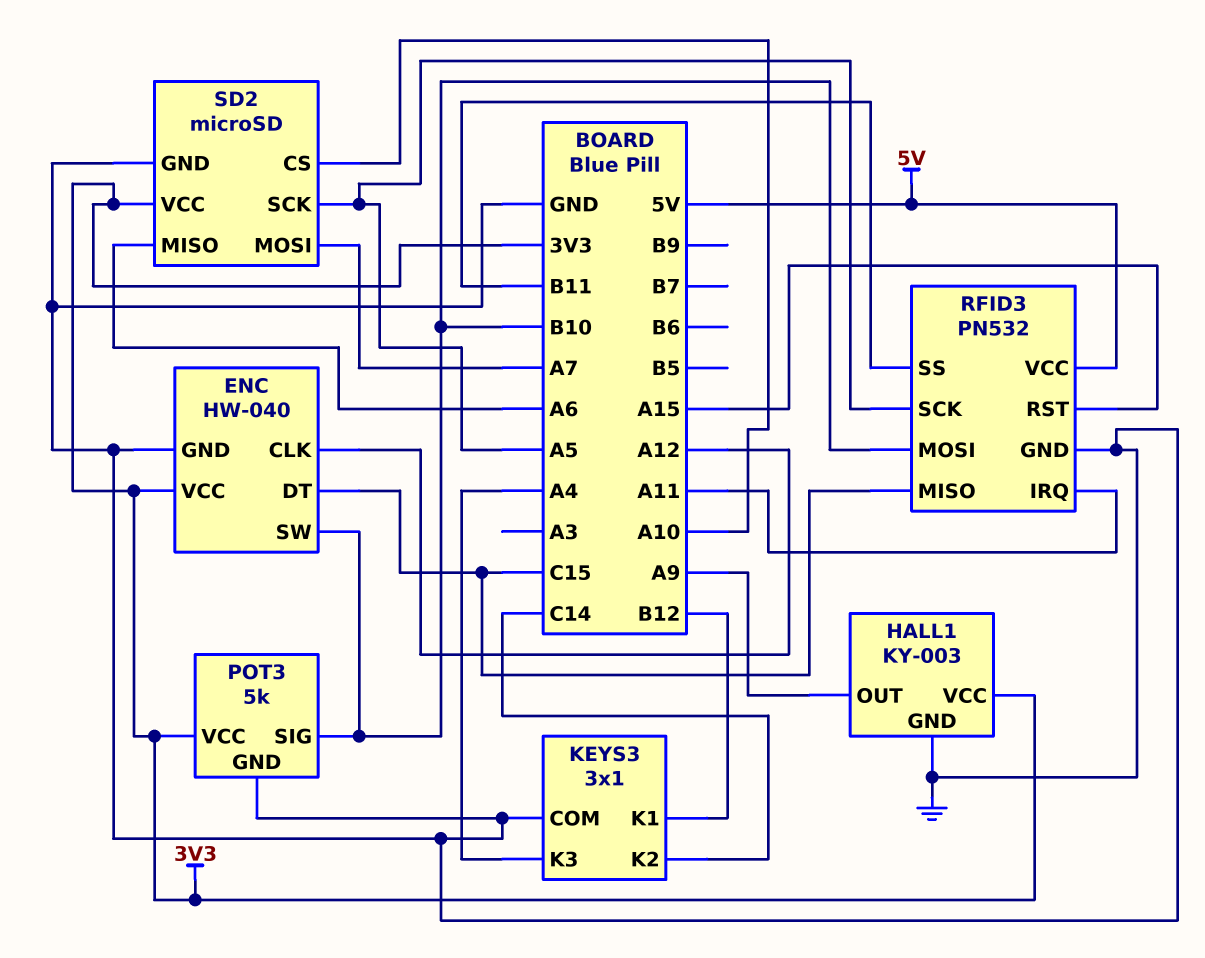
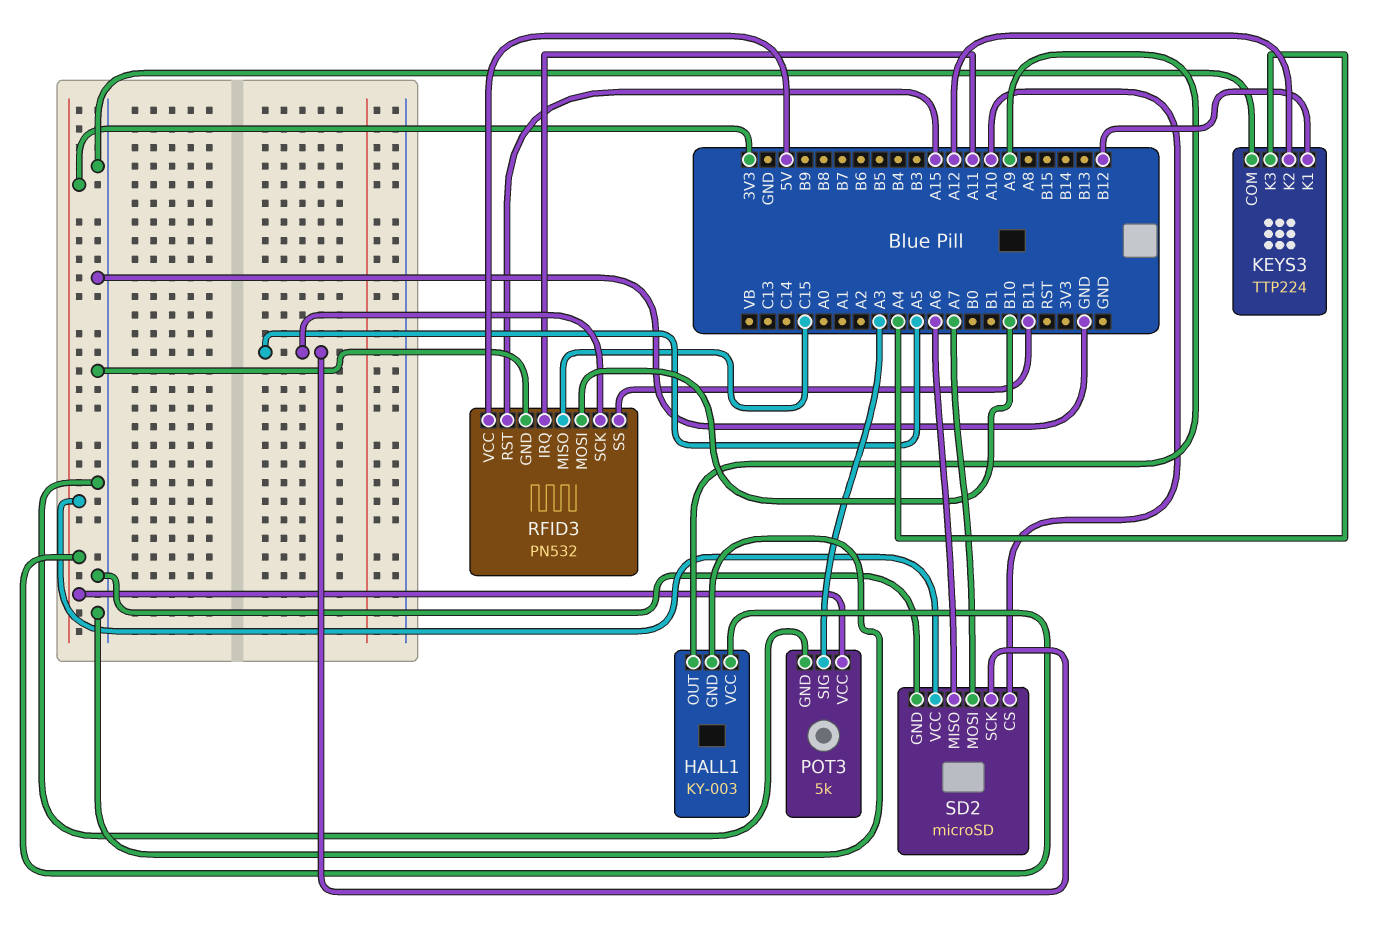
ENC: HW-040 -> none
ENC pin CLK: A12 -> none
ENC pin DT: C15 -> none
ENC pin GND: GND -> none
ENC pin SW: B10 -> none
ENC pin VCC: 3V3 -> none
KEYS3: 3x1 -> TTP224
KEYS3 pin K2: C14 -> A12
POT3 pin SIG: B10 -> A3

